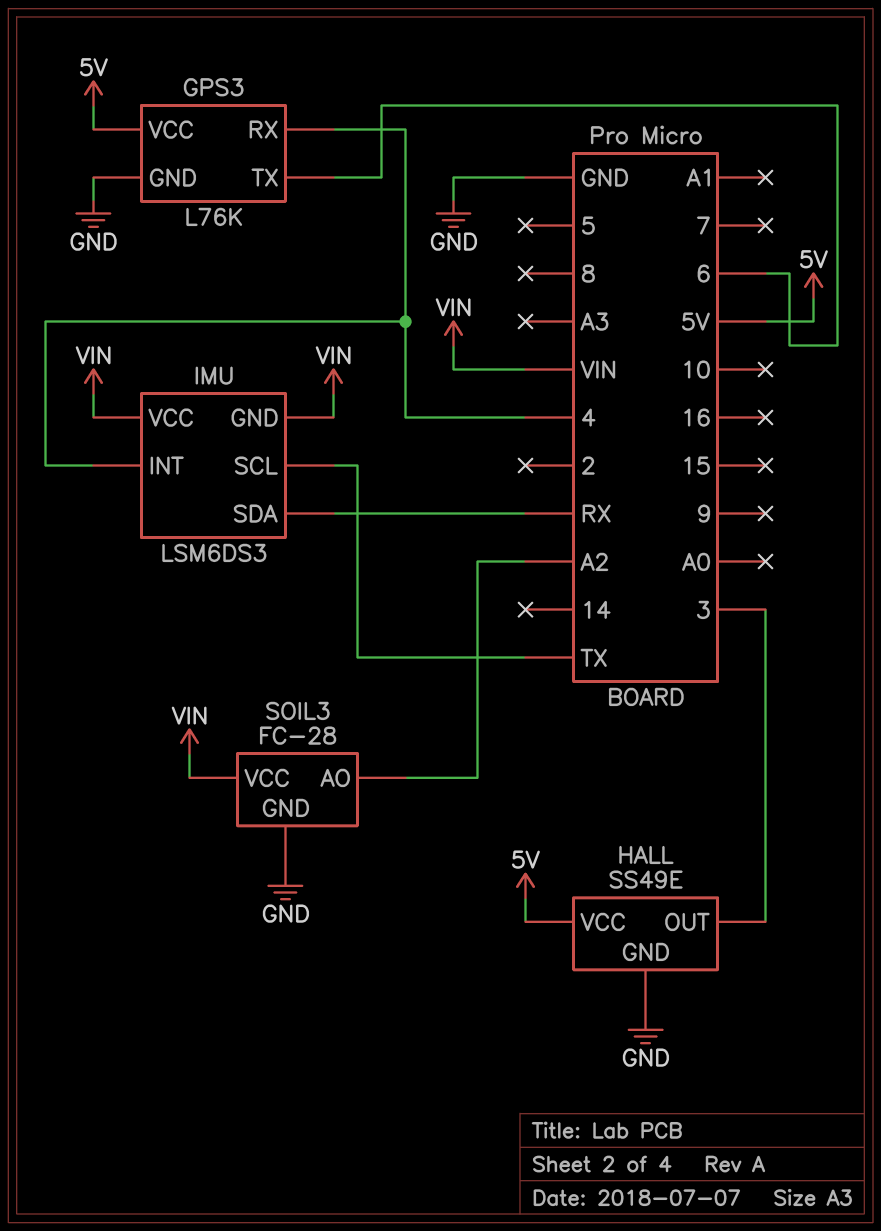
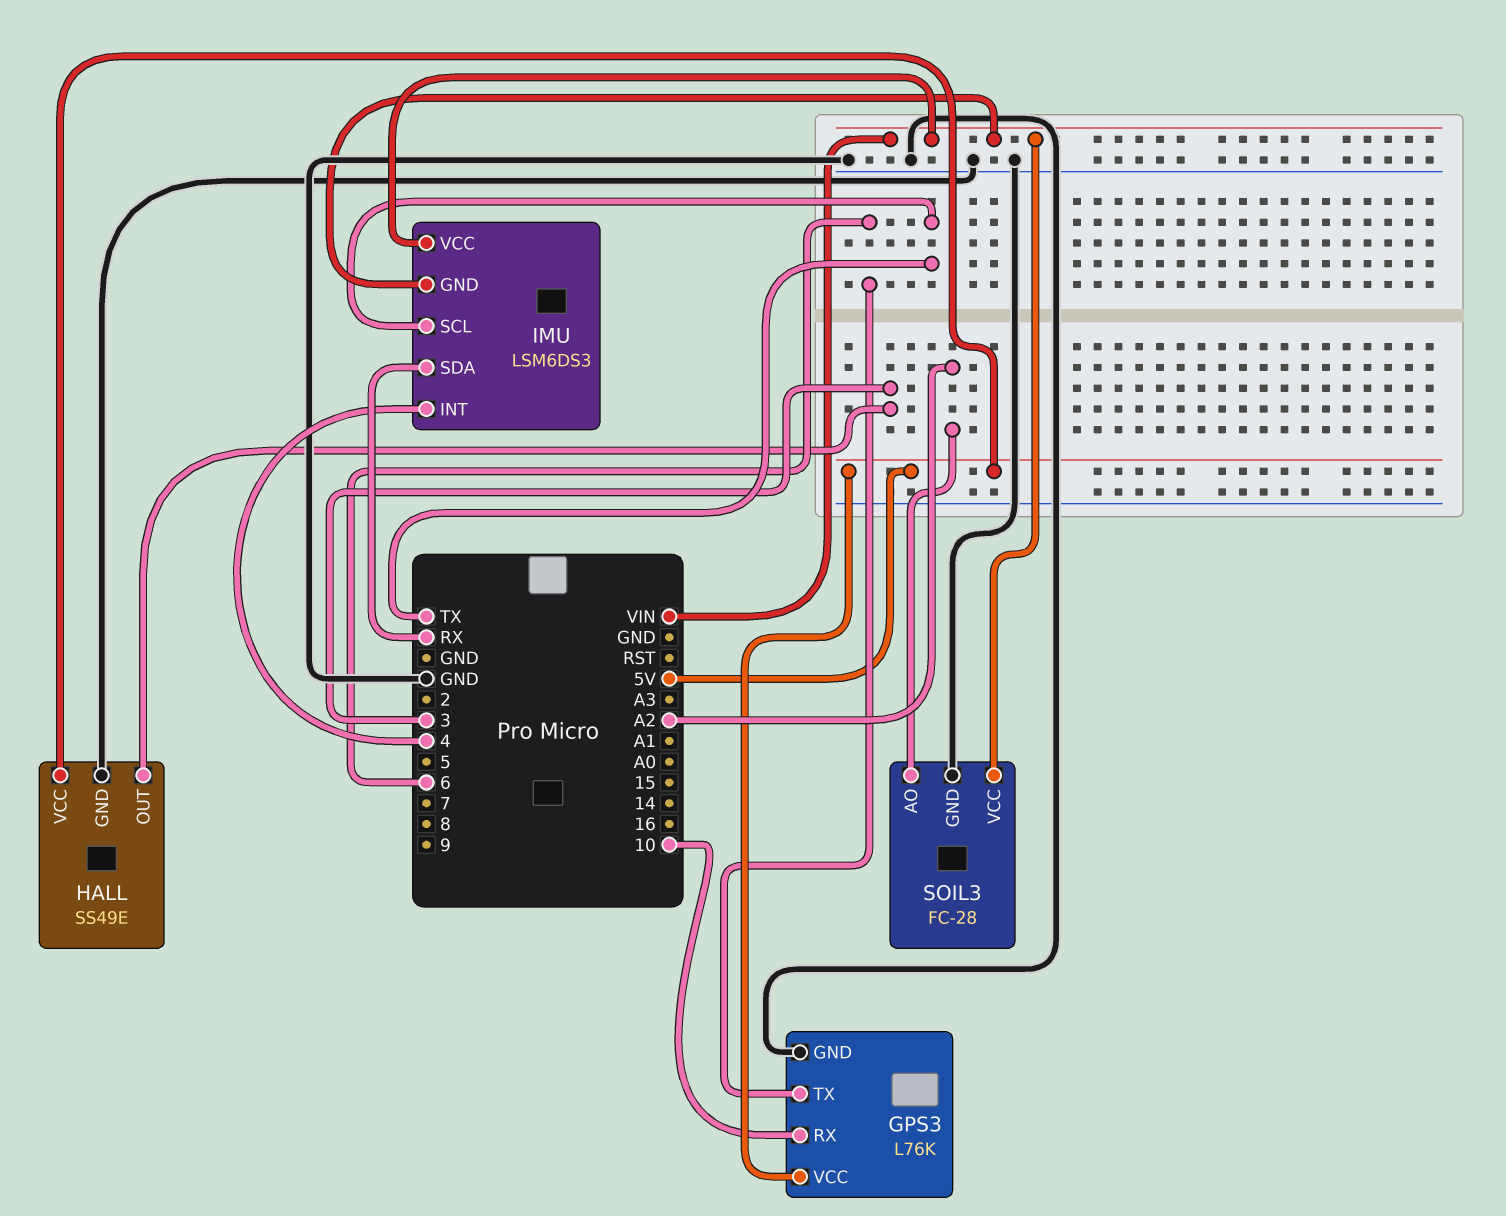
GPS3 pin RX: 4 -> 10

